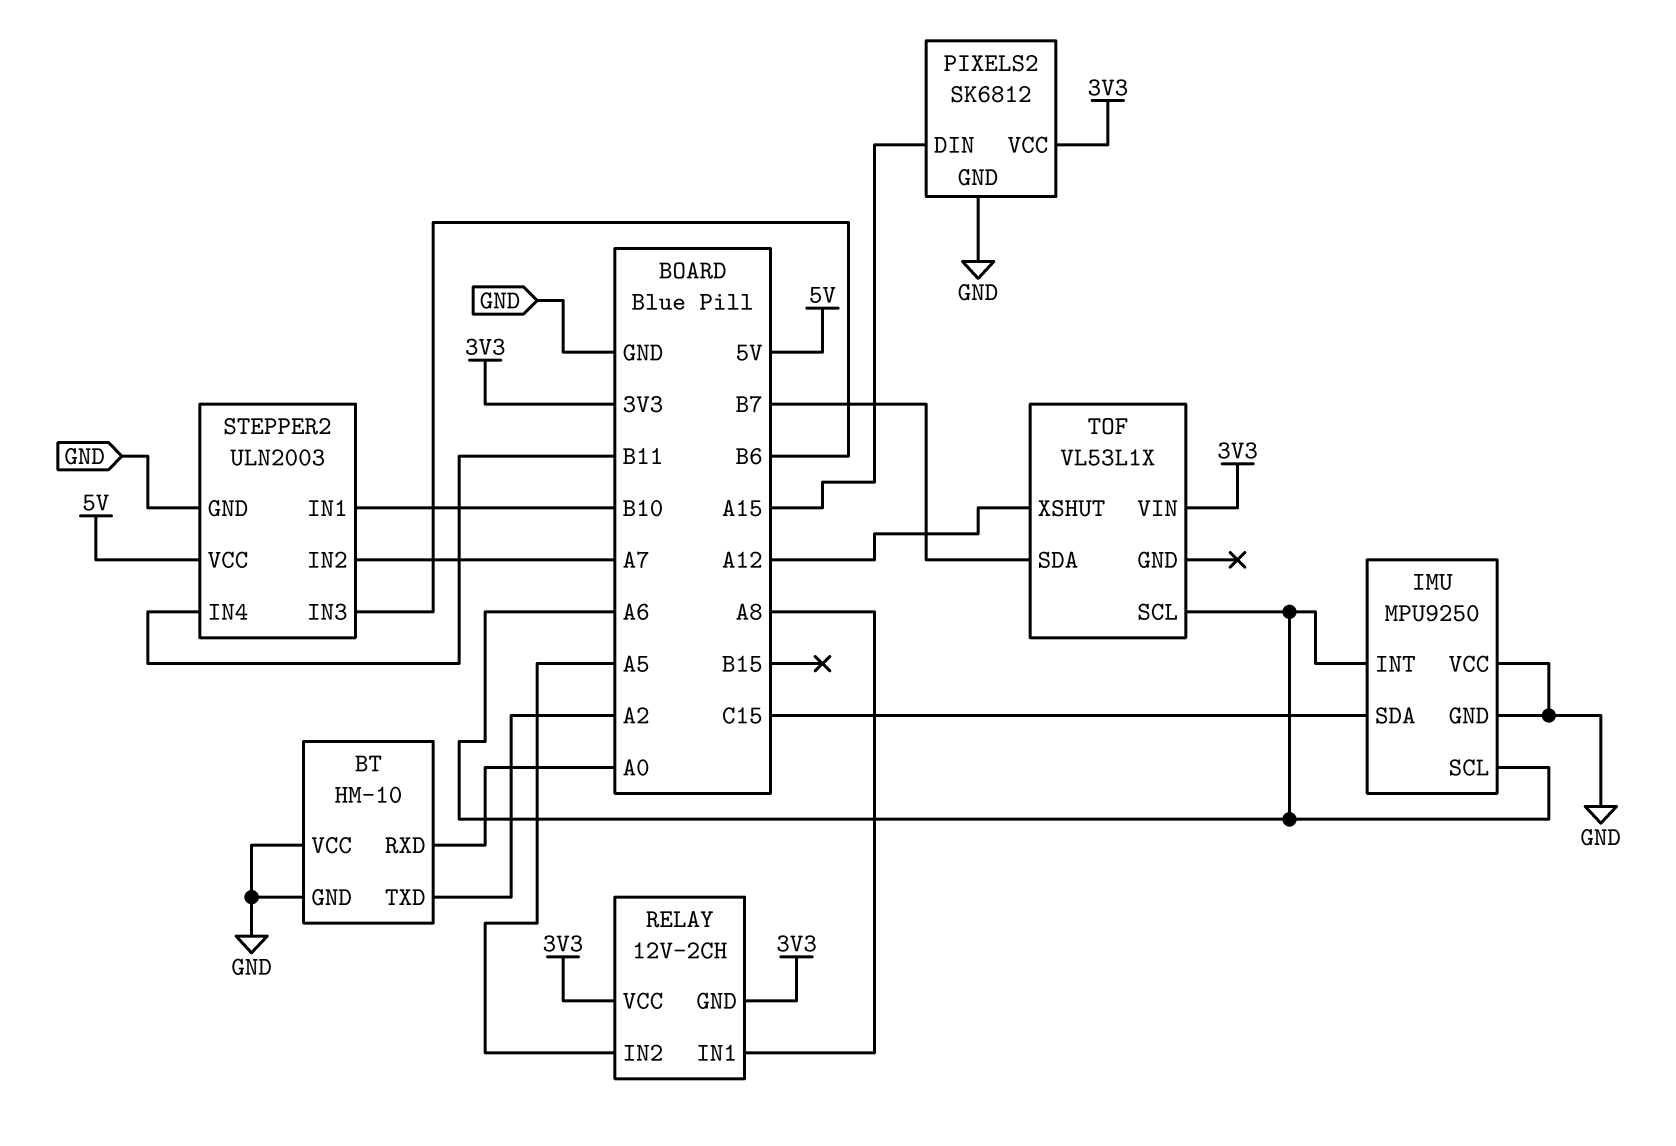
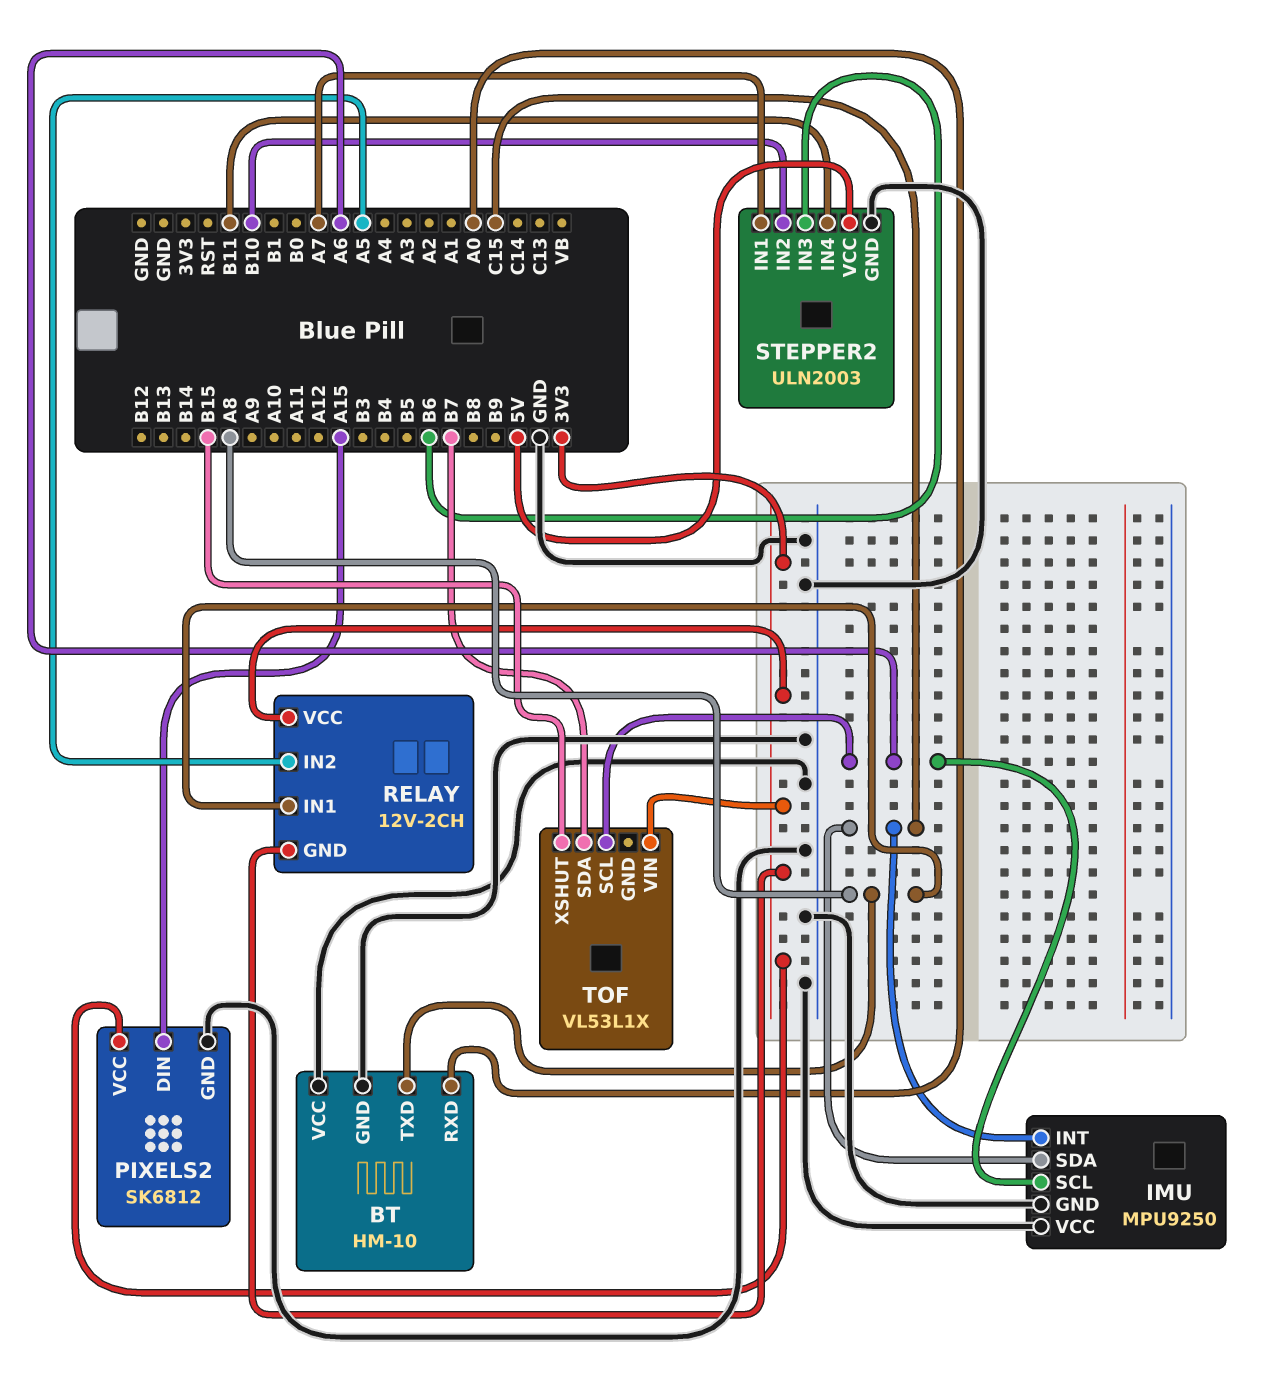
BT pin TXD: A2 -> A8
IMU pin INT: A6 -> C15
STEPPER2 pin IN1: B10 -> A7
STEPPER2 pin IN2: A7 -> B10
TOF pin XSHUT: A12 -> B15

